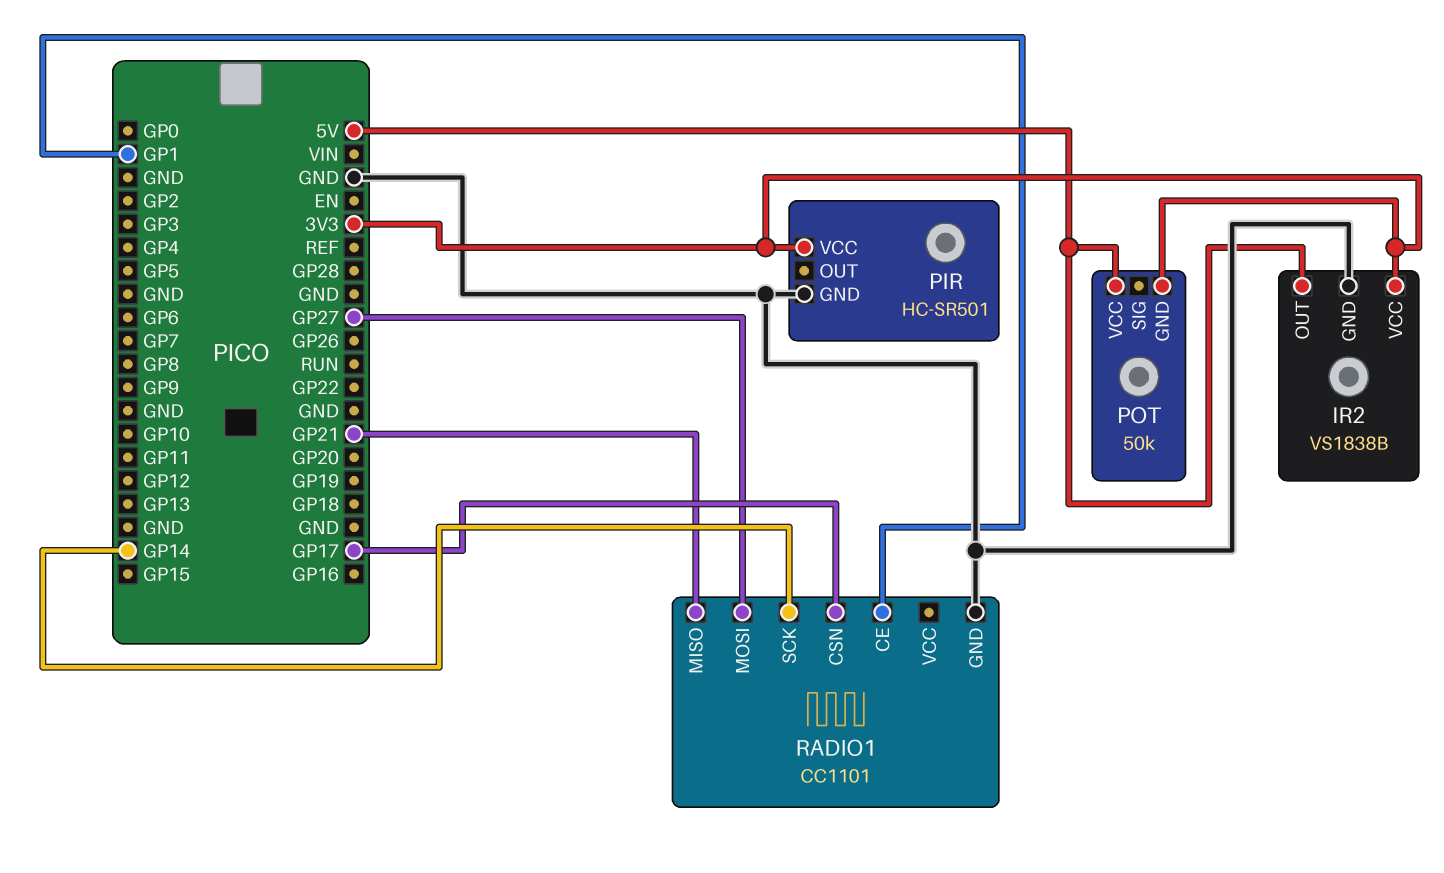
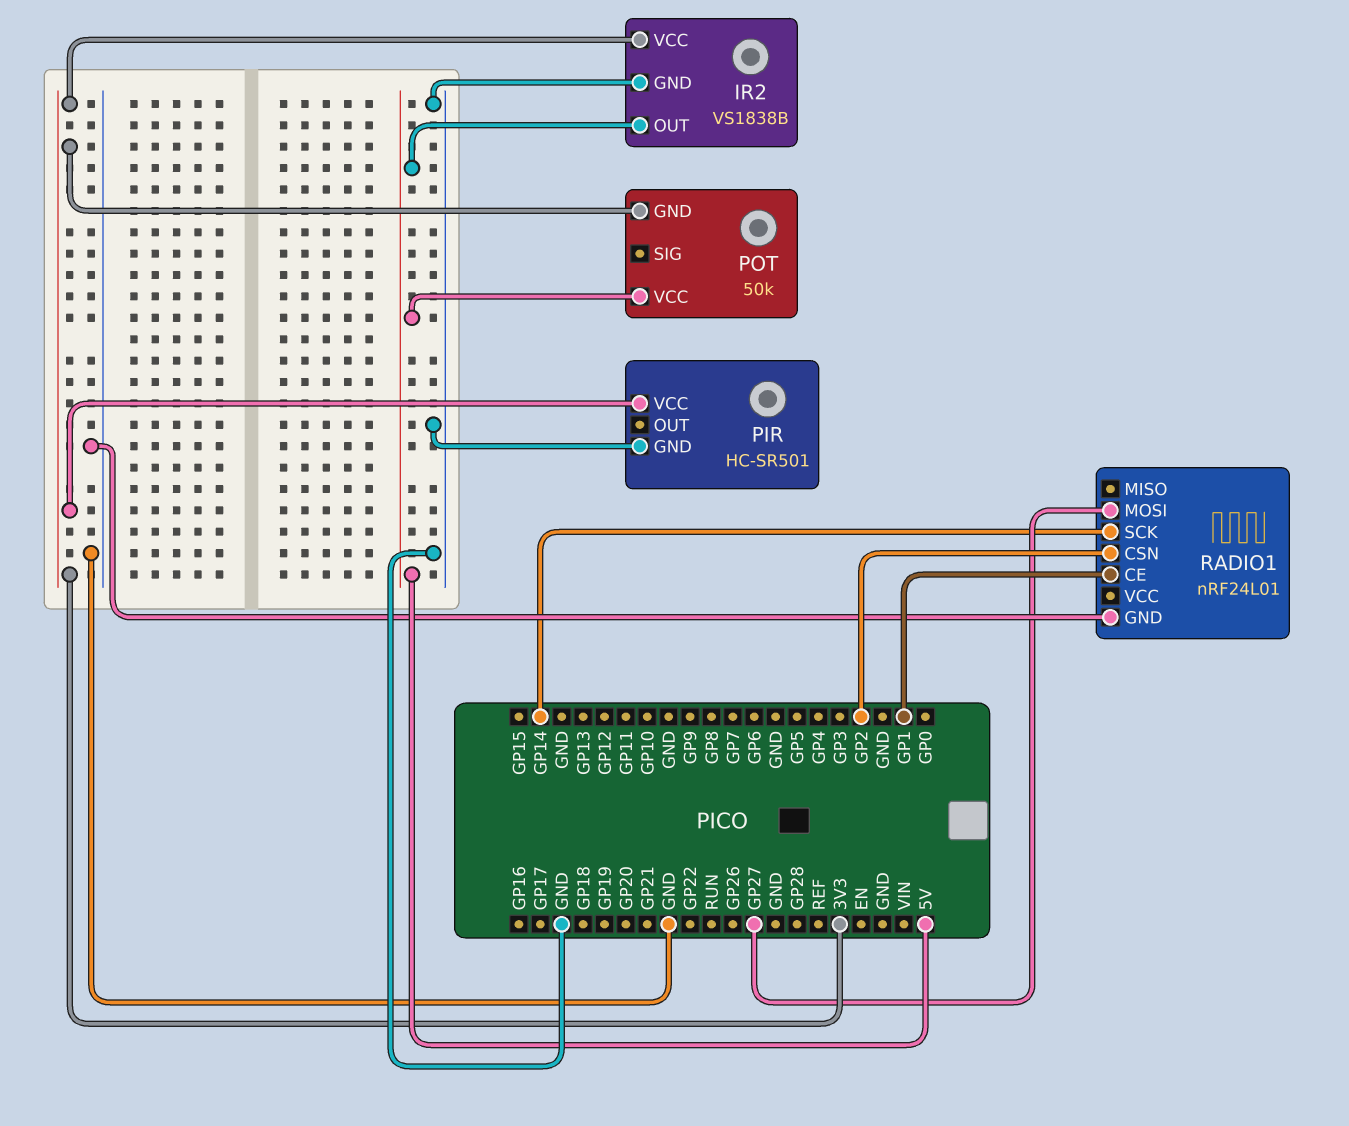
RADIO1: CC1101 -> nRF24L01
RADIO1 pin CSN: GP17 -> GP2
RADIO1 pin MISO: GP21 -> none

